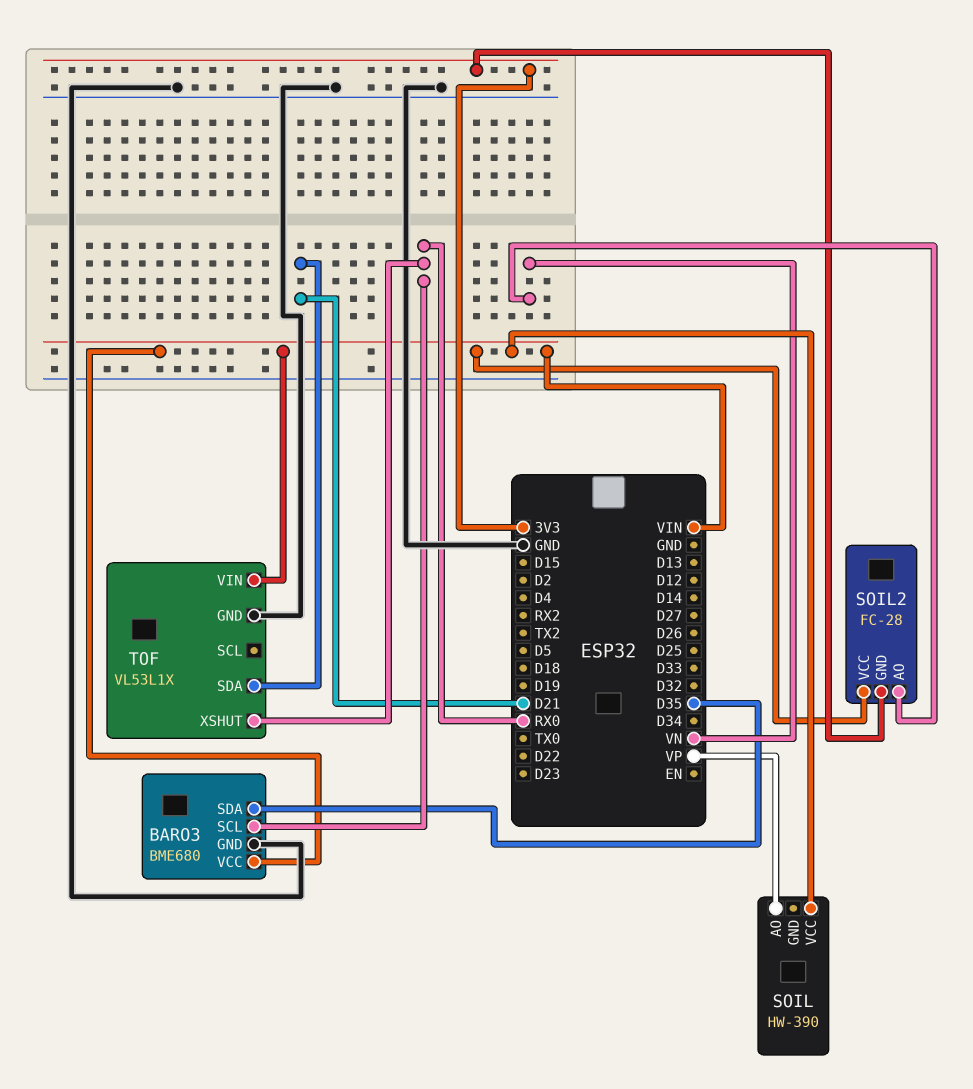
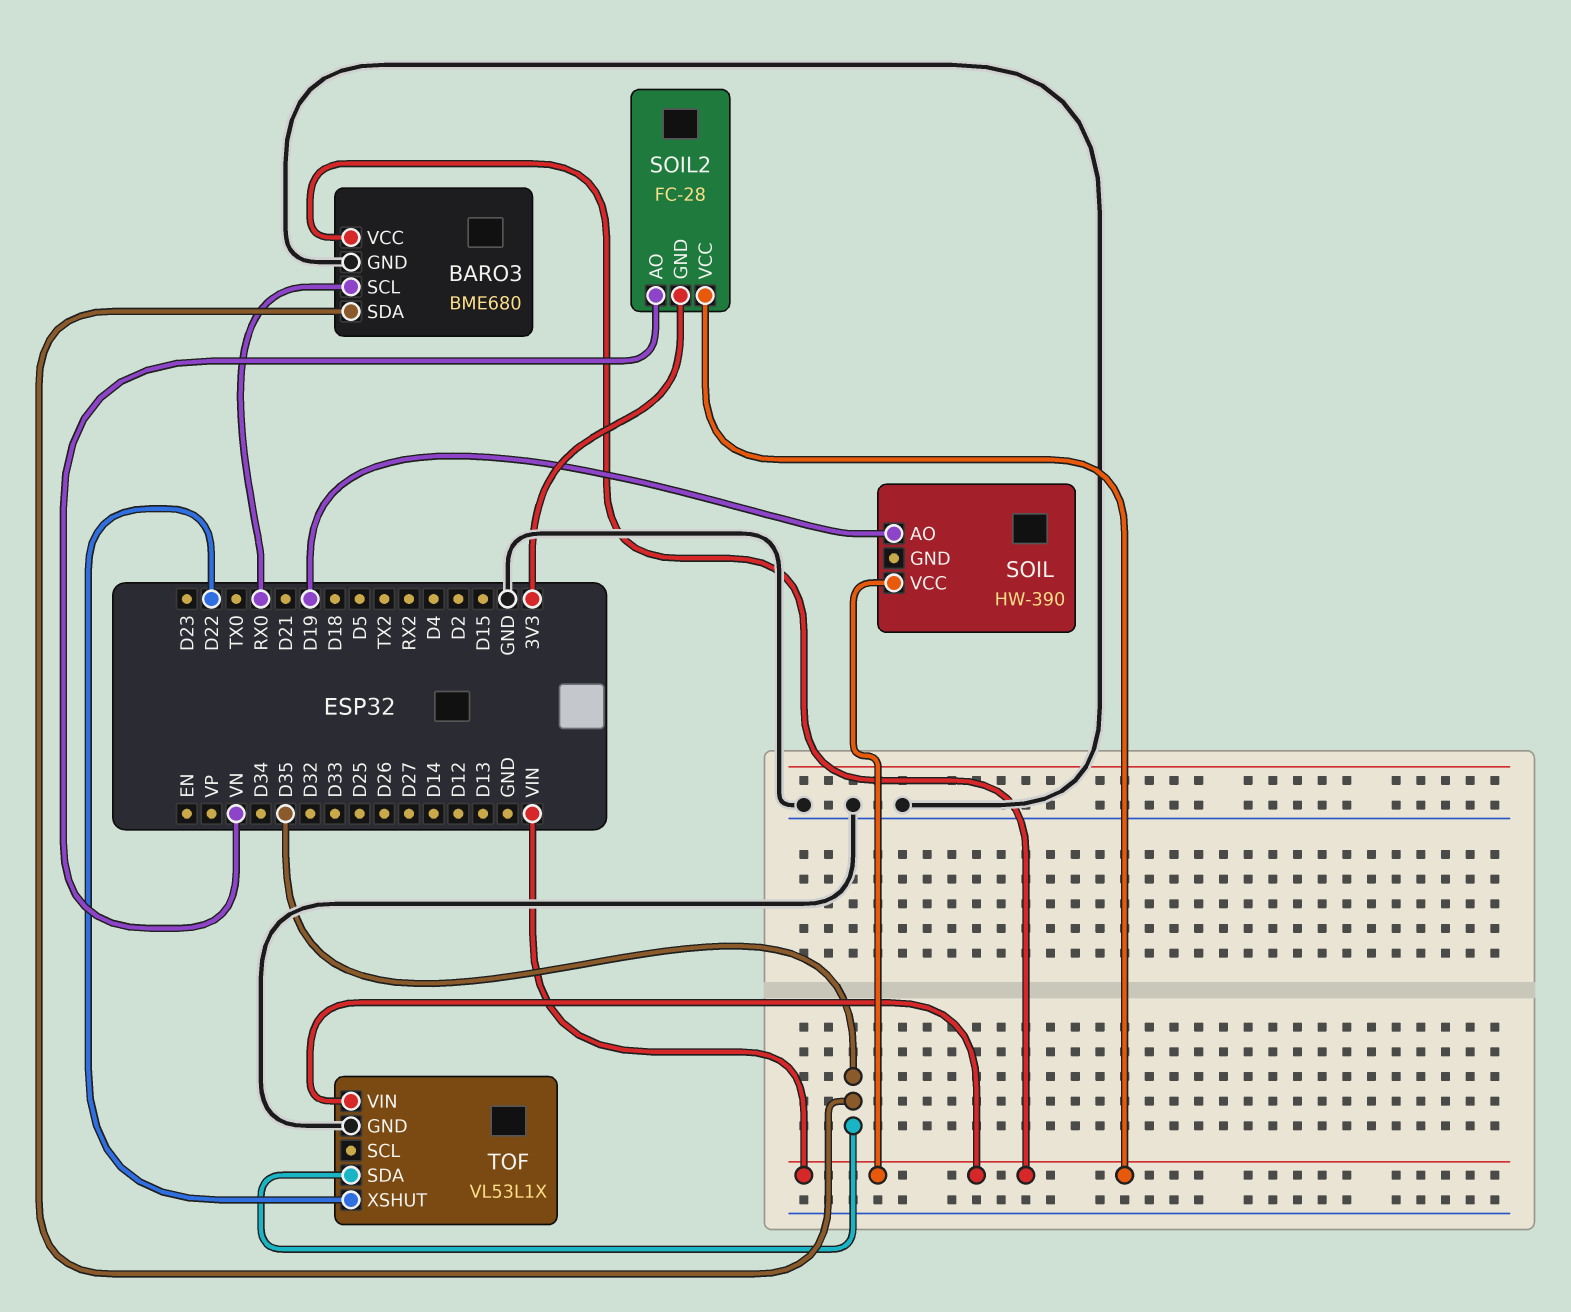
SOIL pin AO: VP -> D19
TOF pin SDA: D21 -> D35
TOF pin XSHUT: RX0 -> D22

